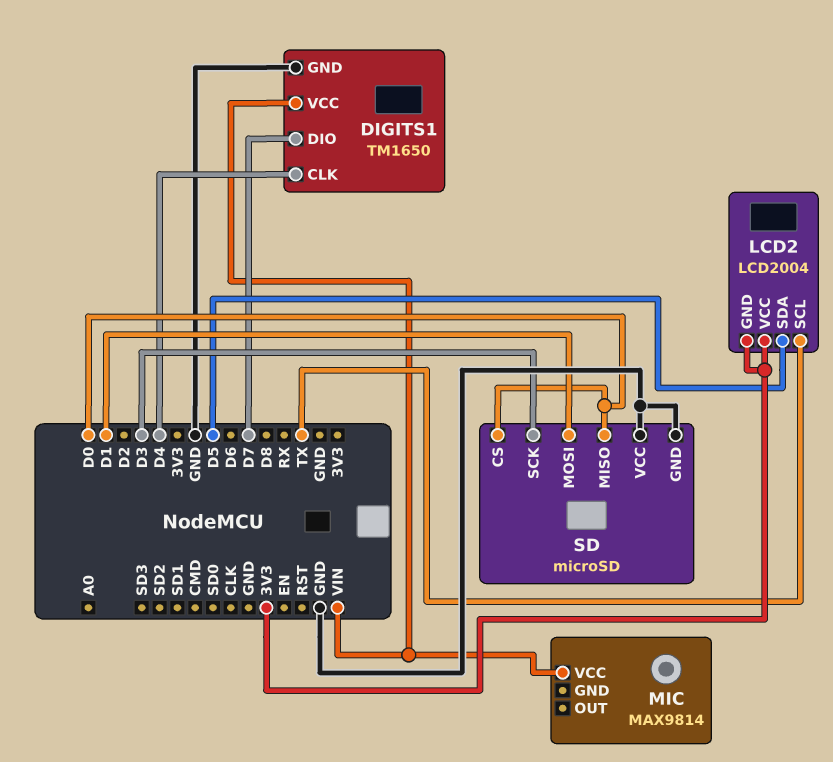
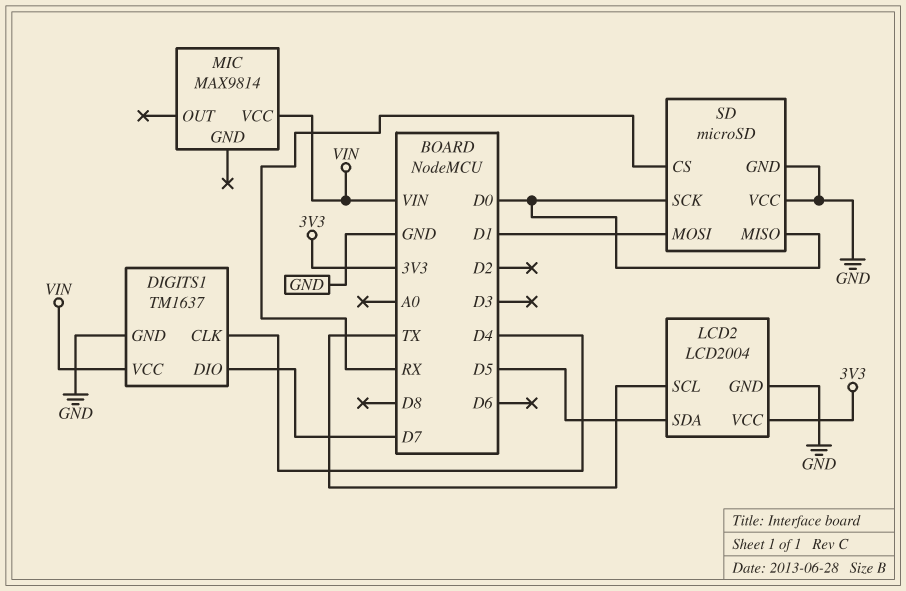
DIGITS1: TM1650 -> TM1637
LCD2 pin GND: 3V3 -> GND
SD pin CS: D0 -> RX
SD pin SCK: D3 -> D0

